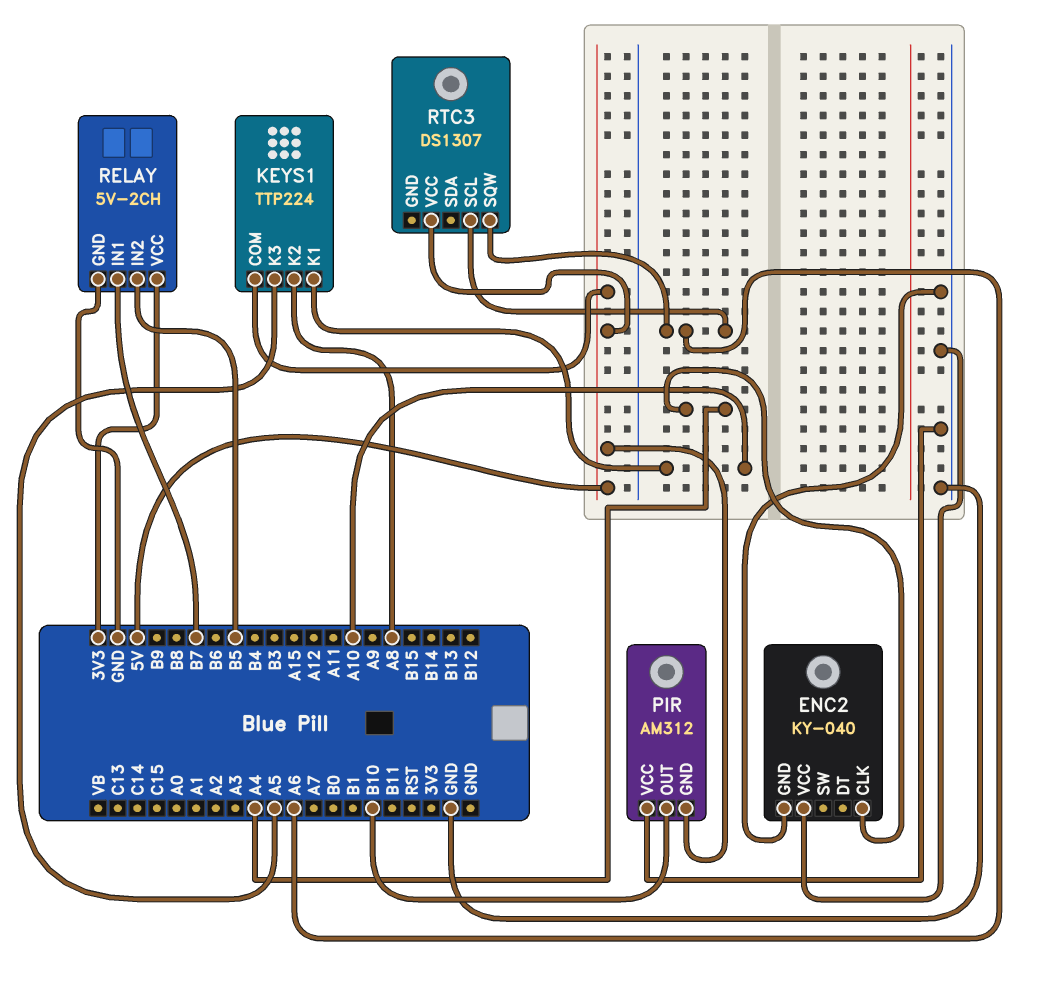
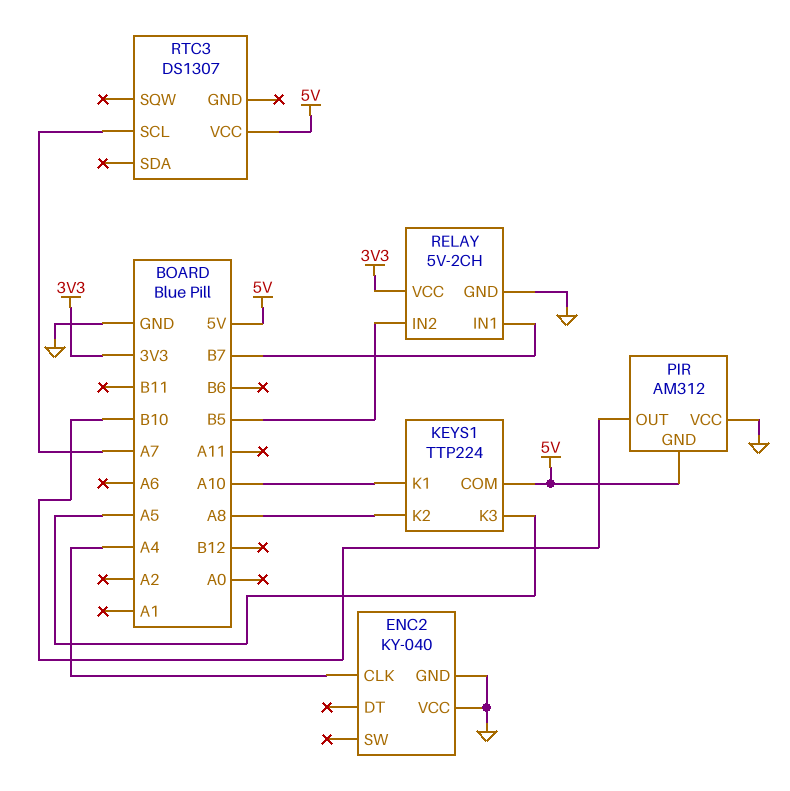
RTC3 pin SCL: A6 -> A7
RTC3 pin SQW: A6 -> none

